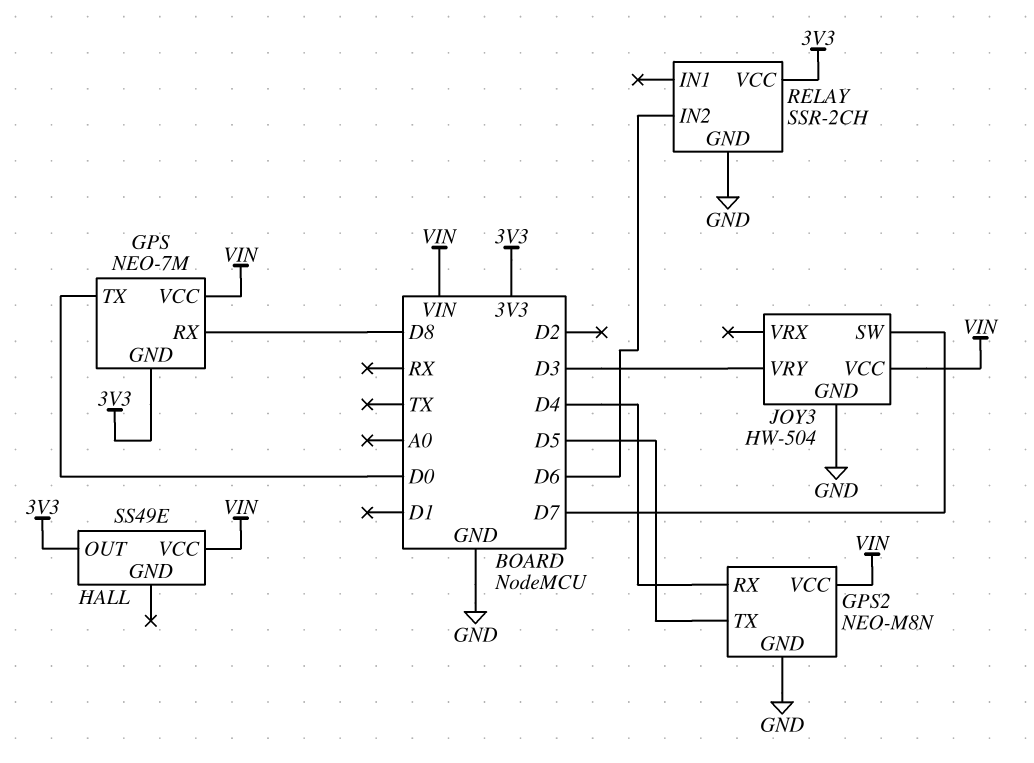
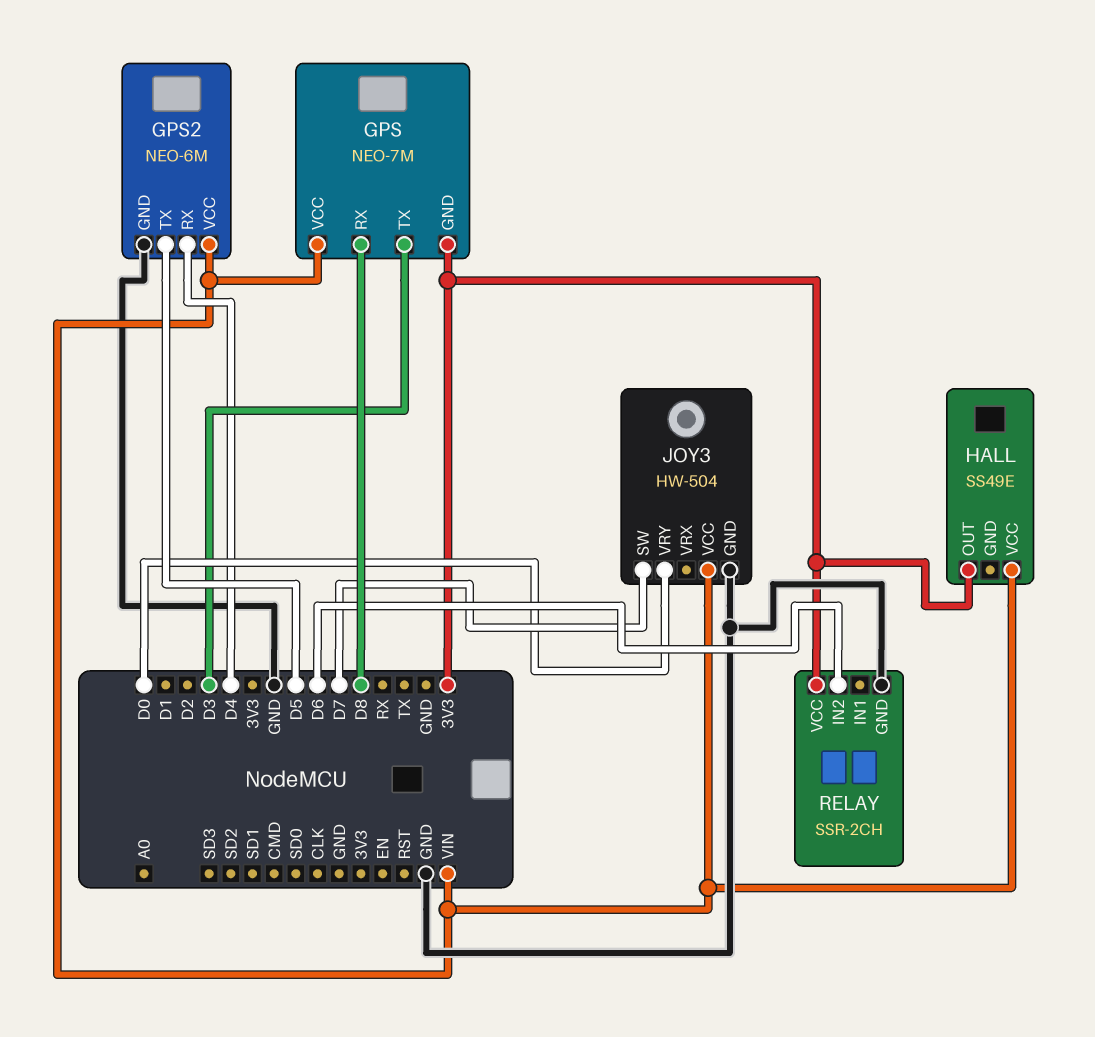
GPS pin TX: D0 -> D3
GPS2: NEO-M8N -> NEO-6M
JOY3 pin VRY: D3 -> D0

